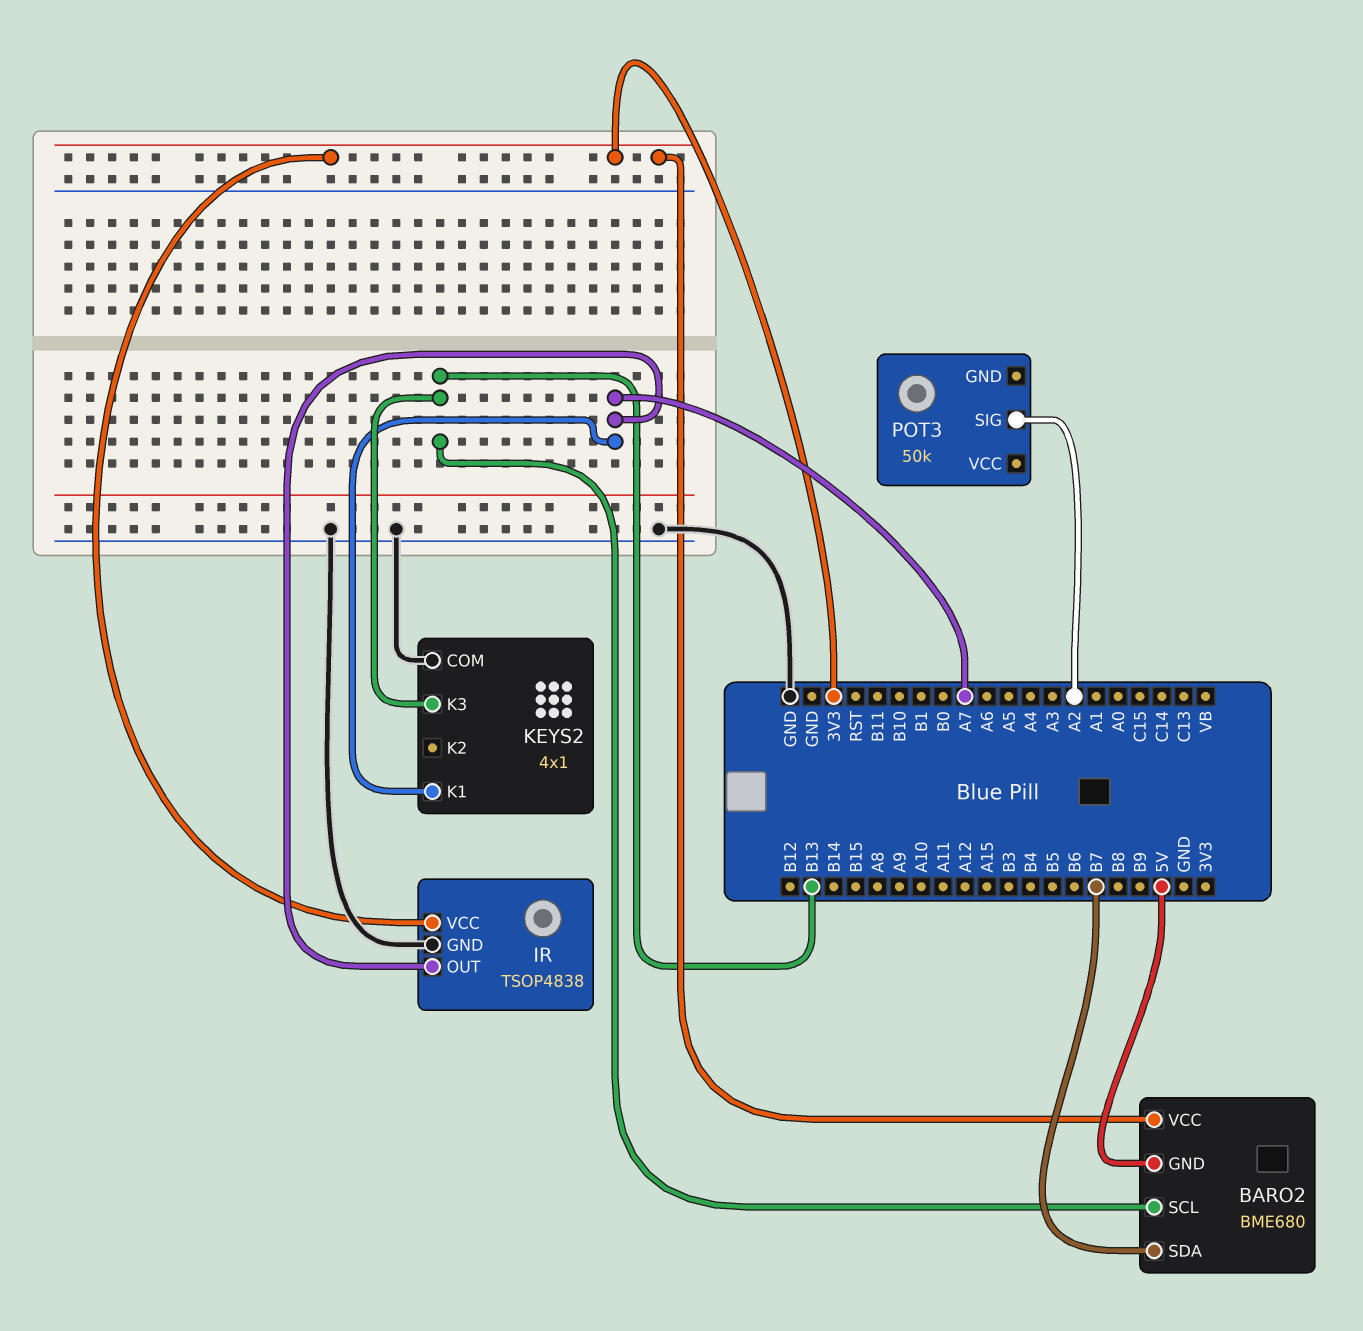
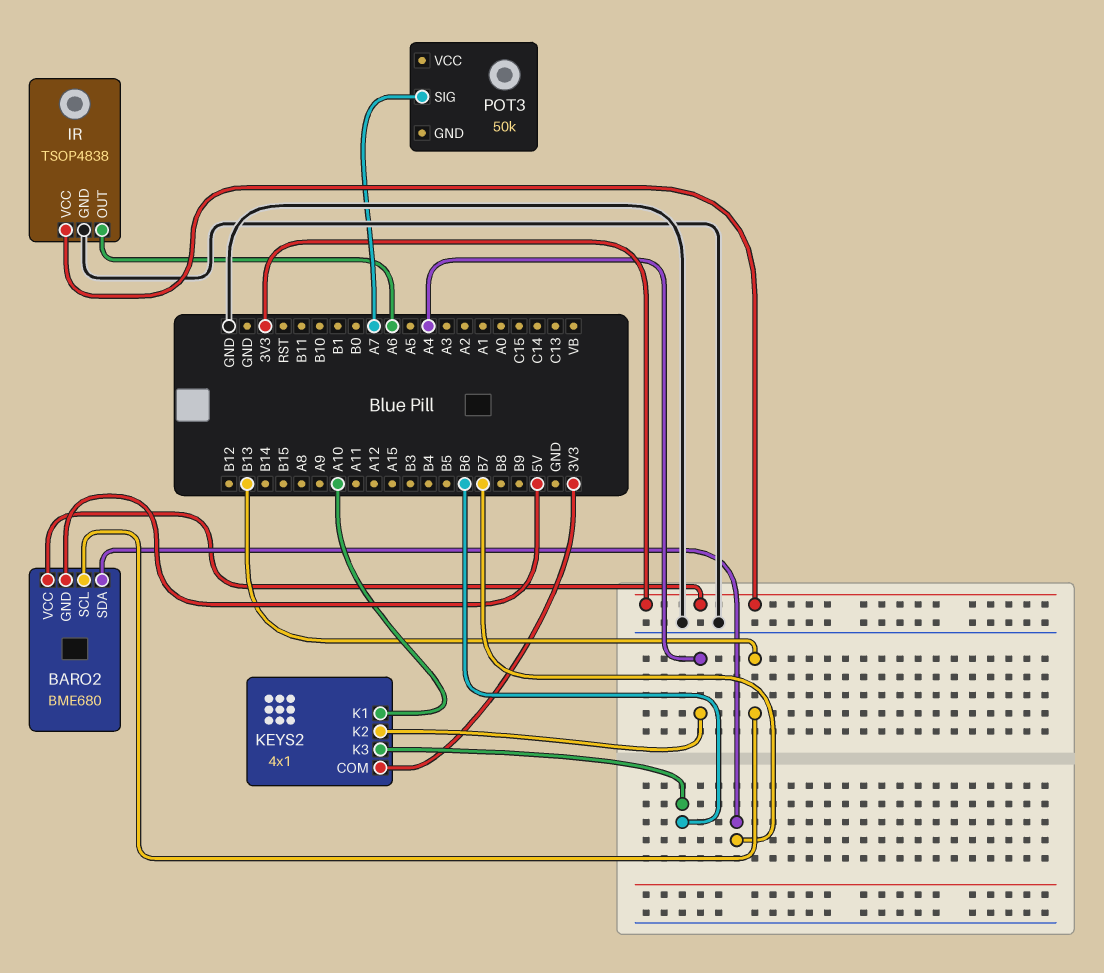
IR pin OUT: A7 -> A6
KEYS2 pin COM: GND -> 3V3
KEYS2 pin K1: A7 -> A10
KEYS2 pin K2: none -> A4
KEYS2 pin K3: B13 -> B6
POT3 pin SIG: A2 -> A7

